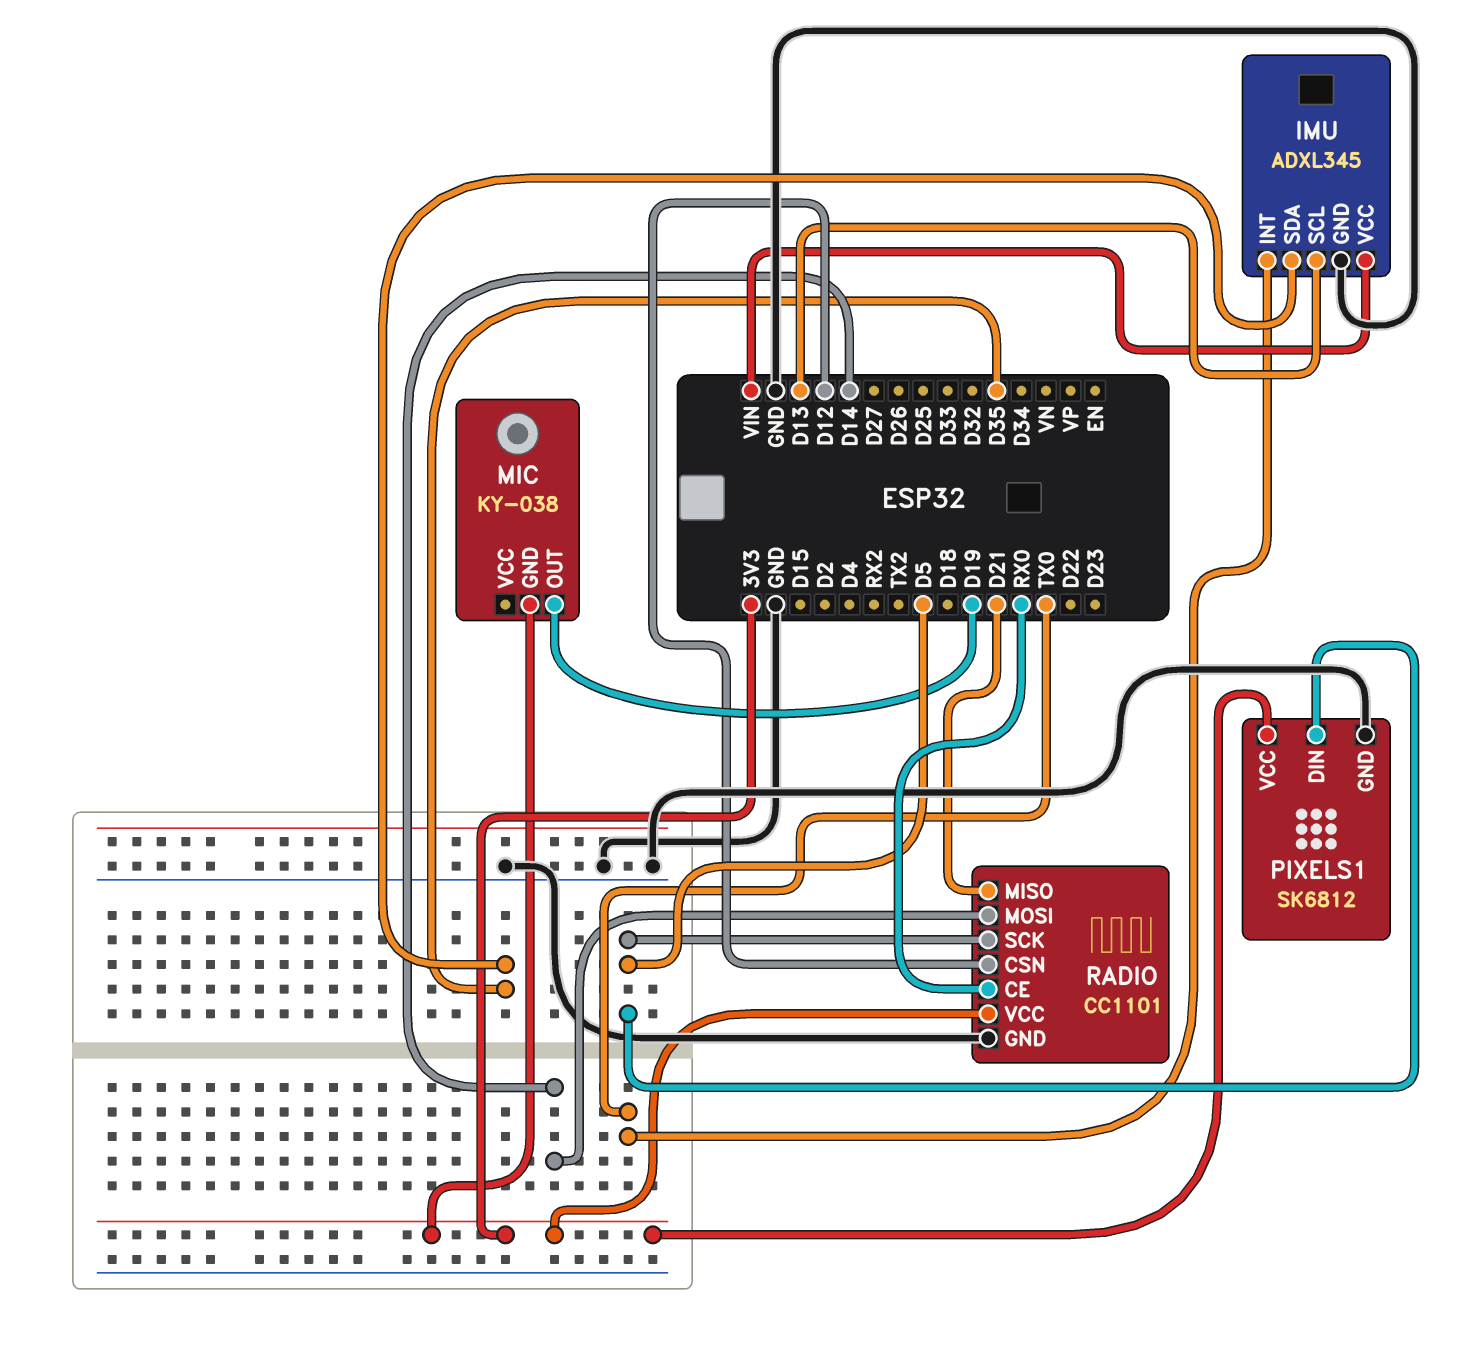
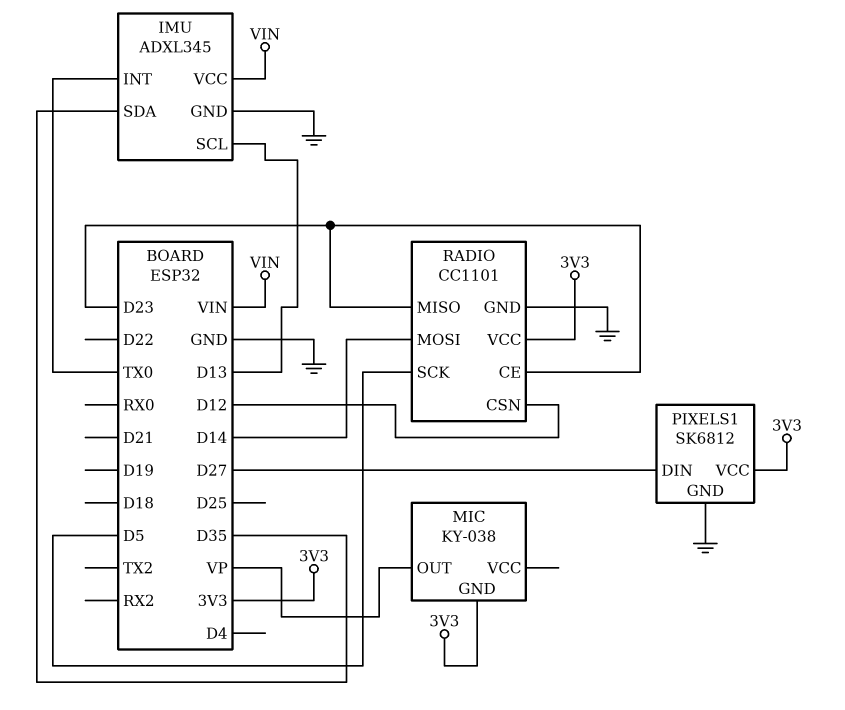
MIC pin OUT: D19 -> VP
PIXELS1 pin DIN: D5 -> D27
RADIO pin CE: RX0 -> D23
RADIO pin MISO: D21 -> D23

